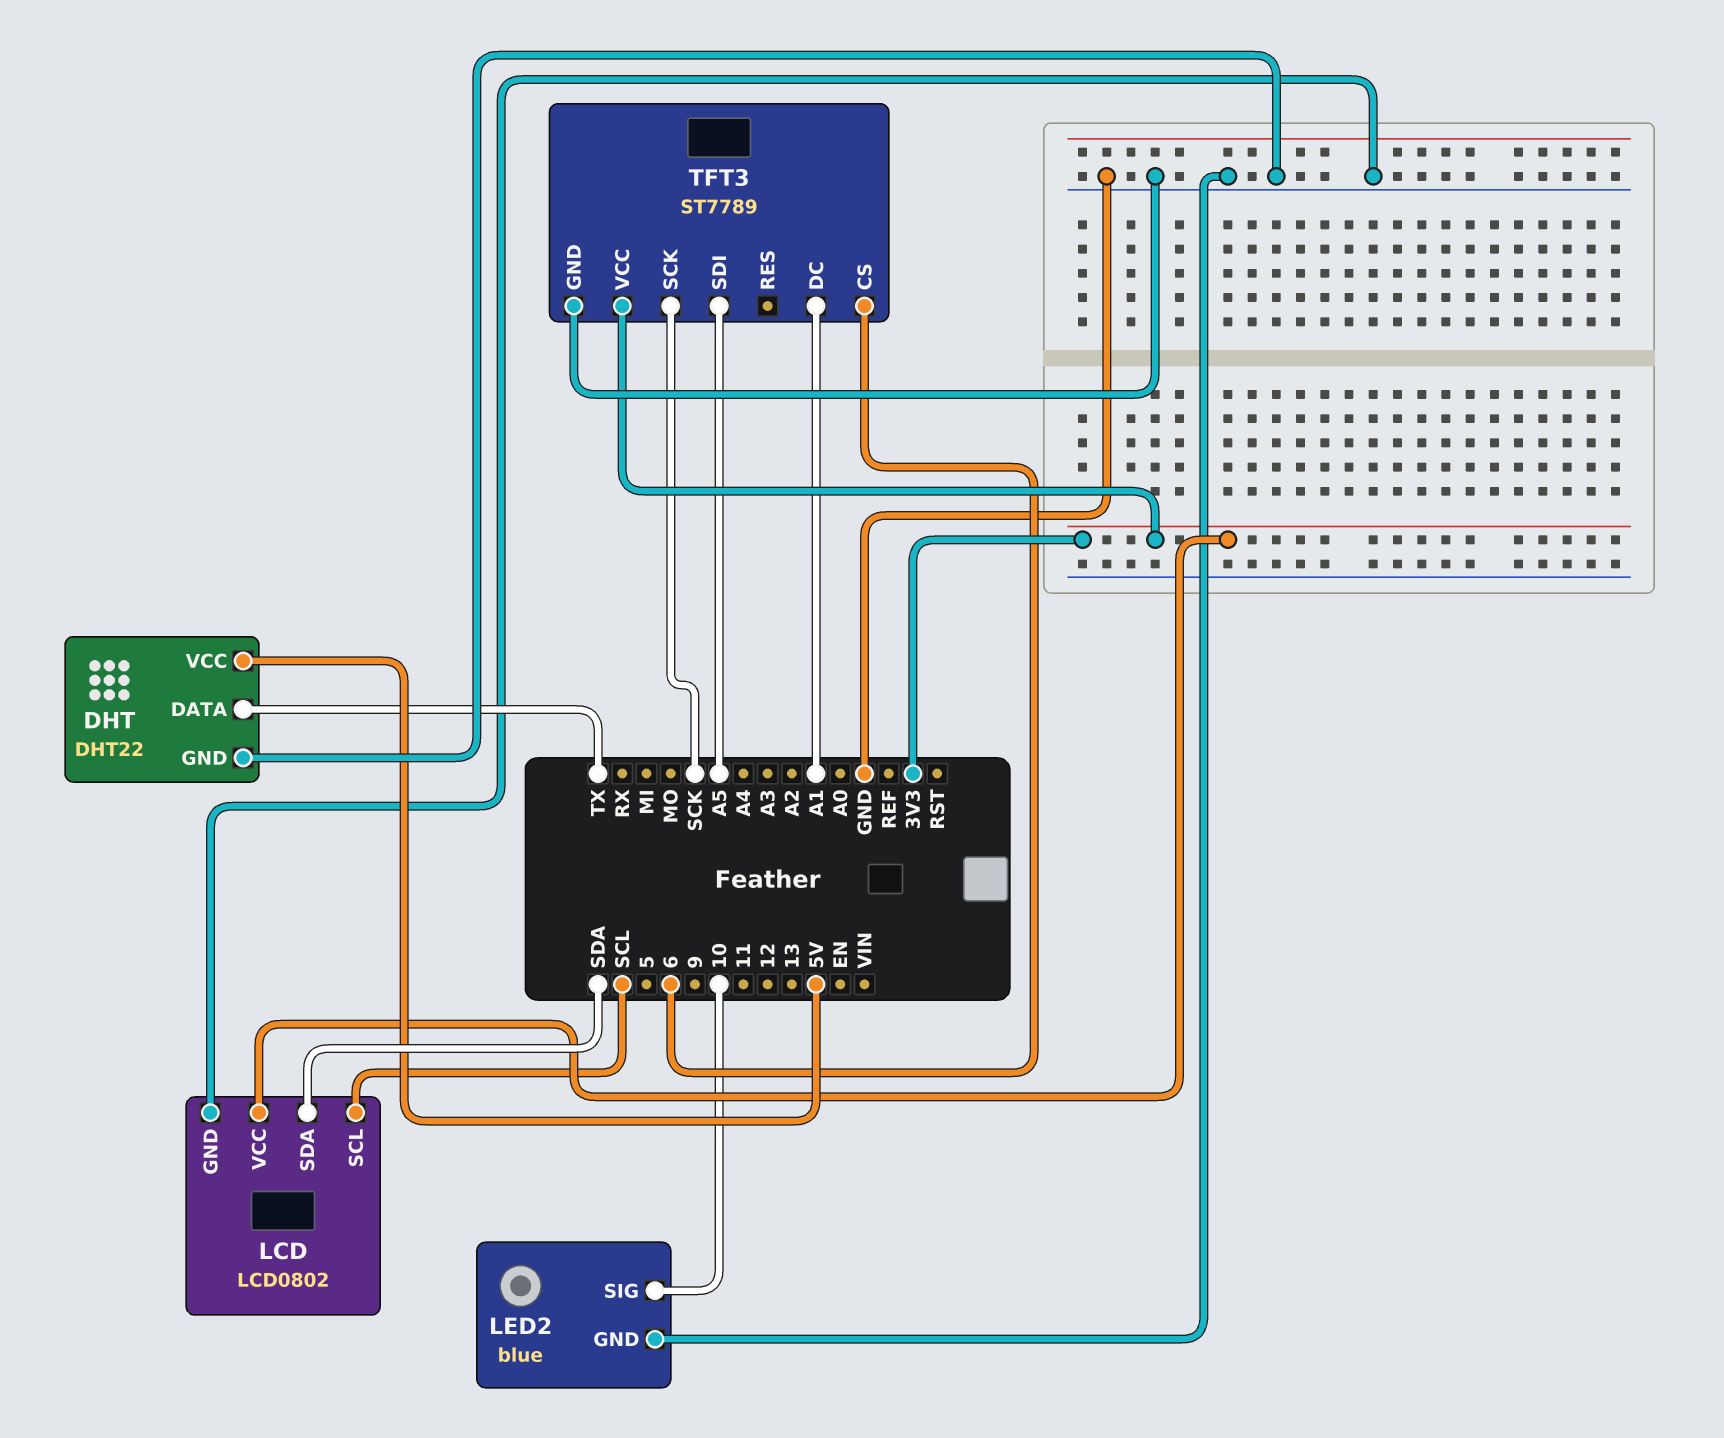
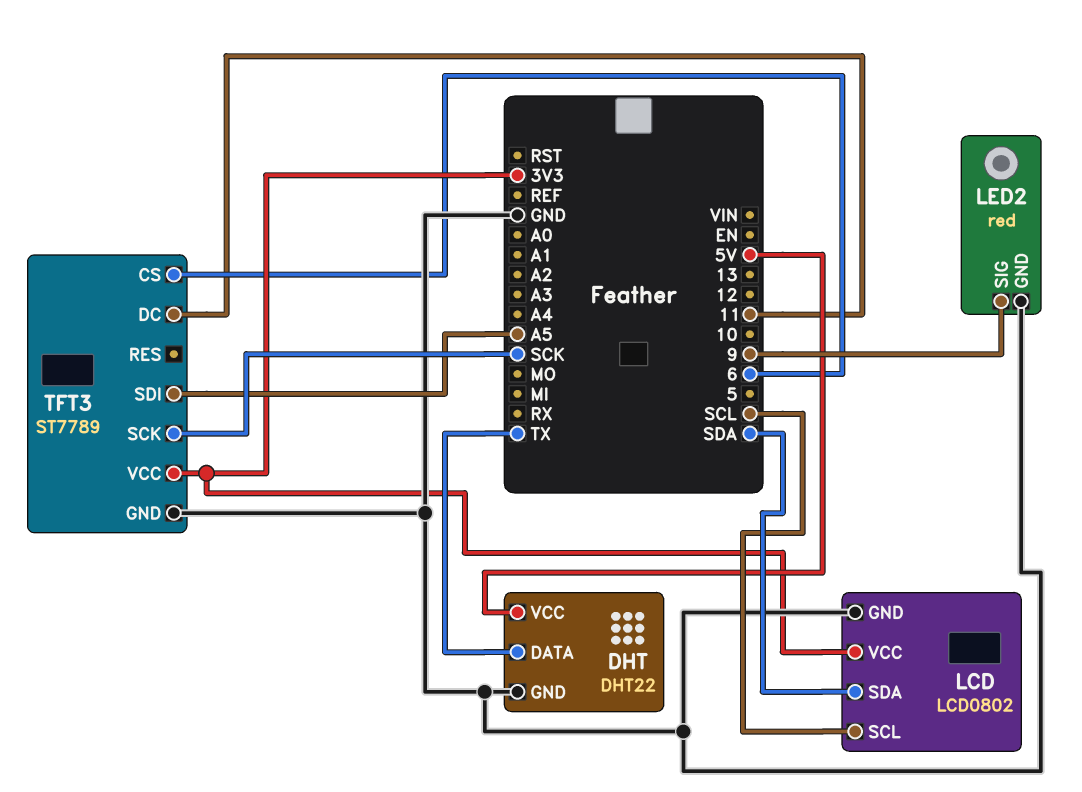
LED2: blue -> red
LED2 pin SIG: 10 -> 9
TFT3 pin DC: A1 -> 11

